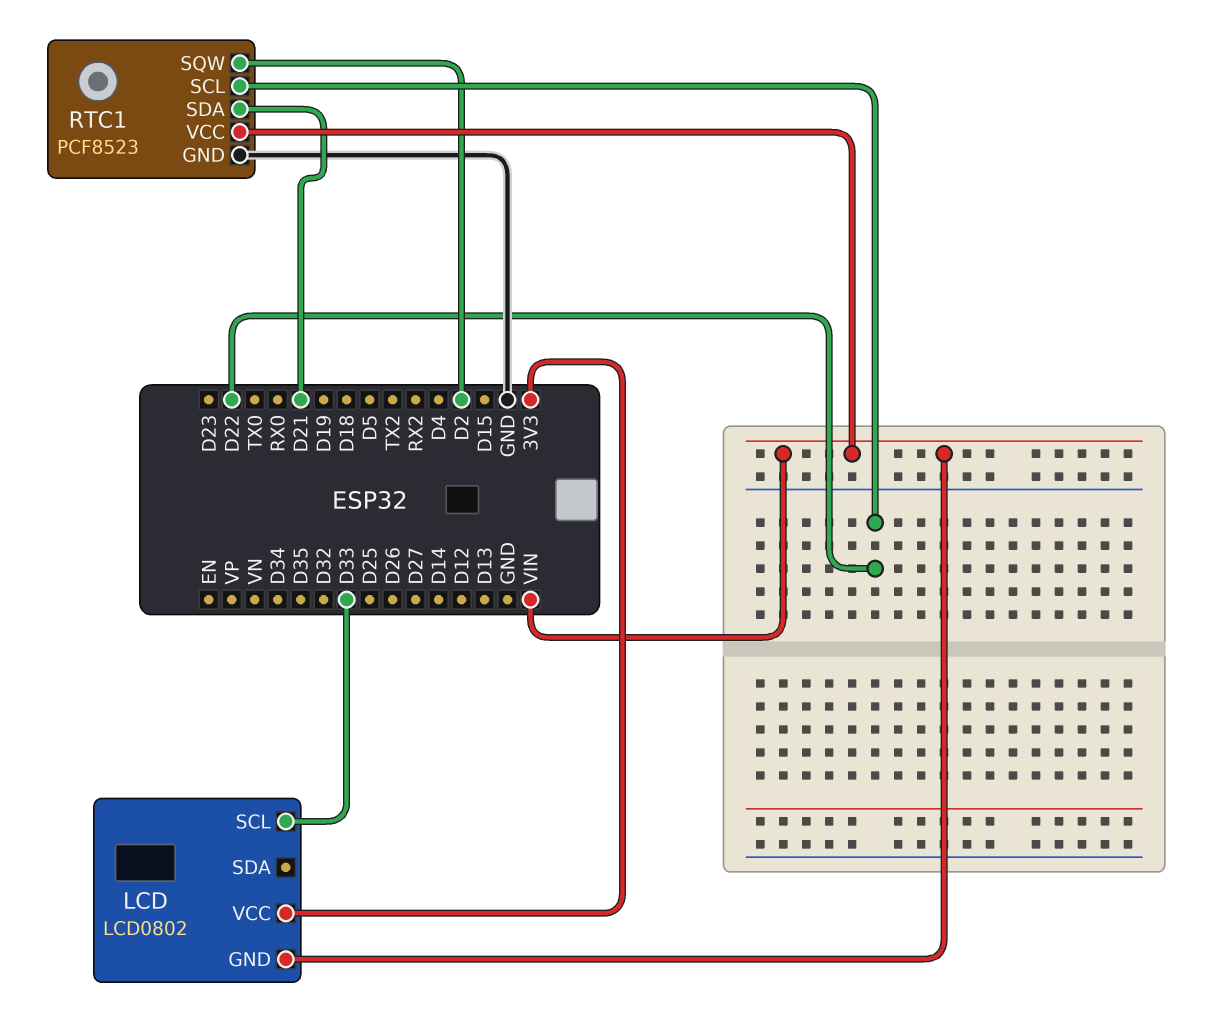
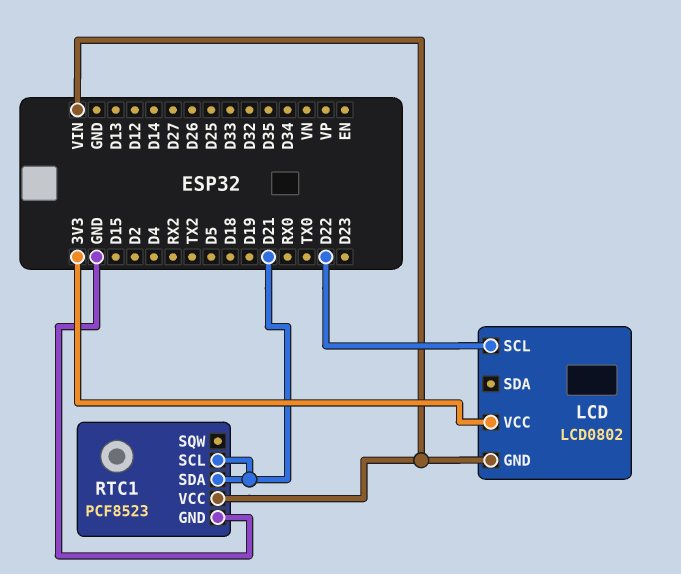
LCD pin SCL: D33 -> D22
RTC1 pin SCL: D22 -> D21
RTC1 pin SQW: D2 -> none

